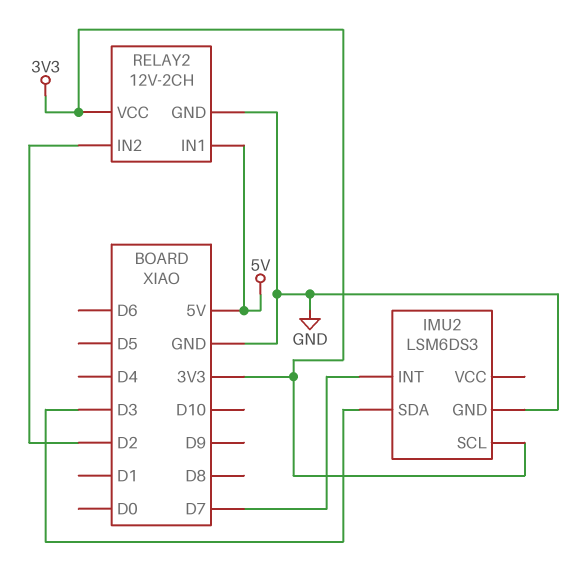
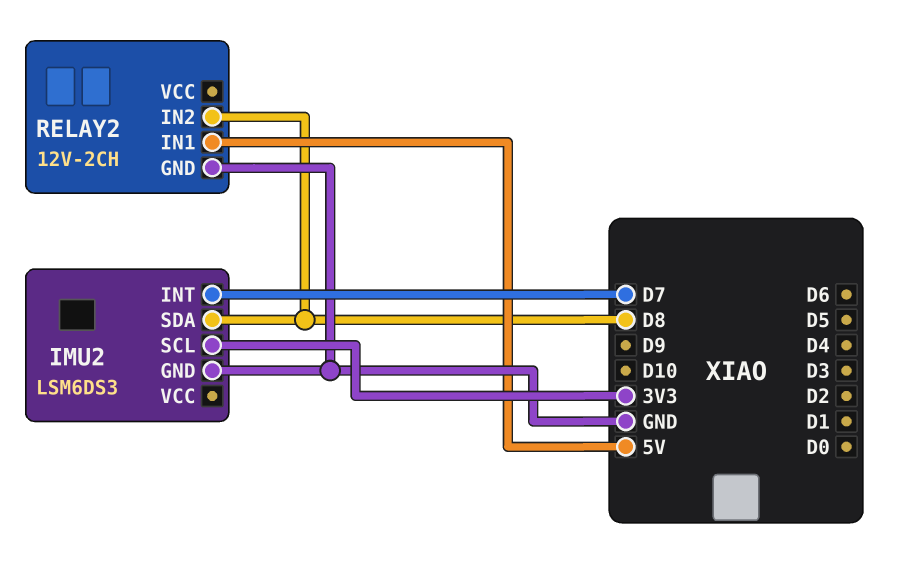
IMU2 pin SDA: D3 -> D8
RELAY2 pin IN2: D2 -> D8
RELAY2 pin VCC: 3V3 -> none

